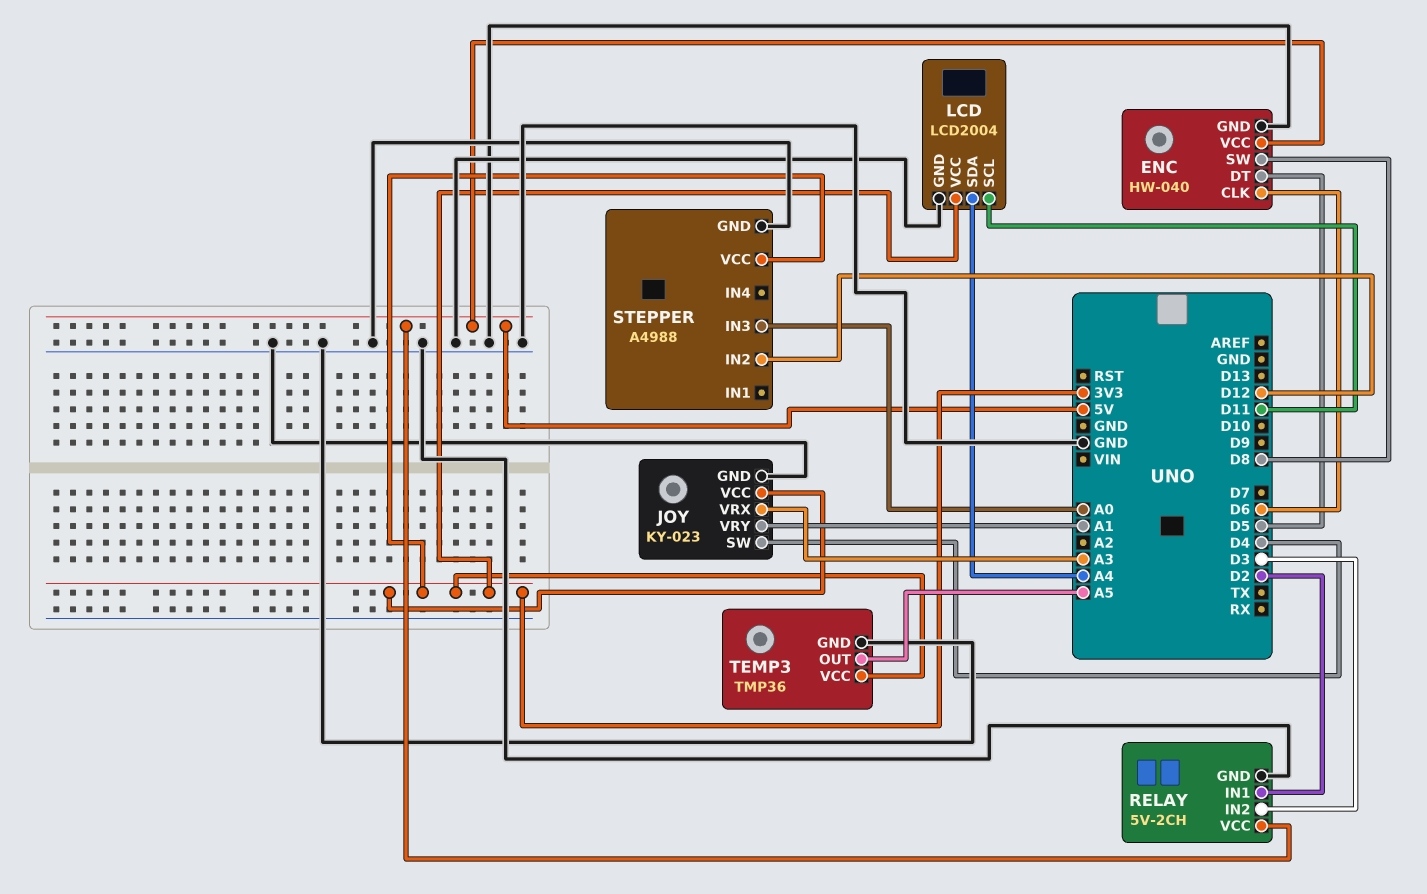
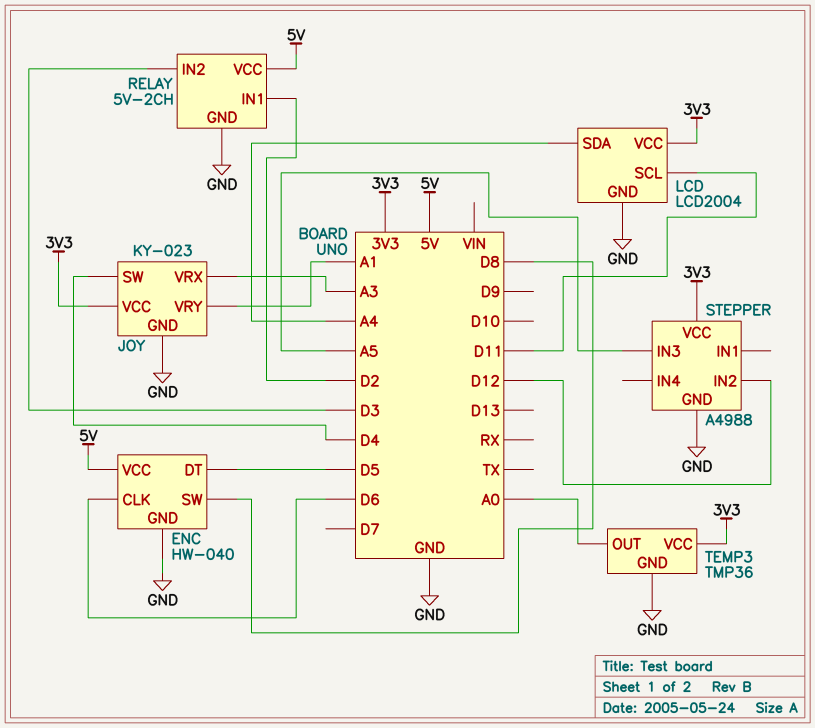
STEPPER pin IN3: A0 -> A5
TEMP3 pin OUT: A5 -> A0

